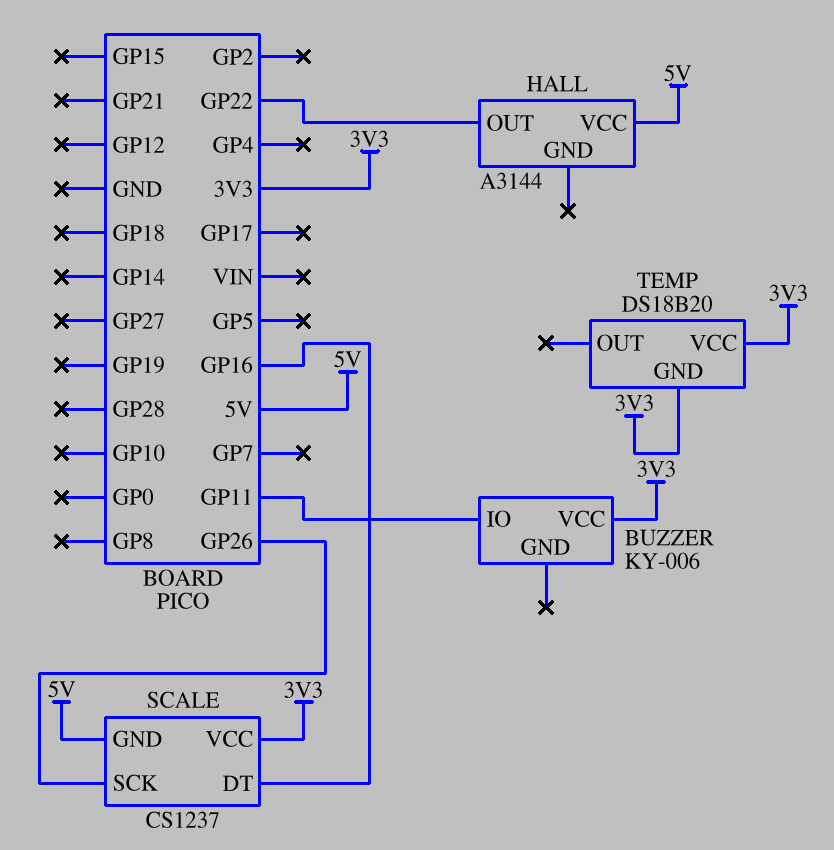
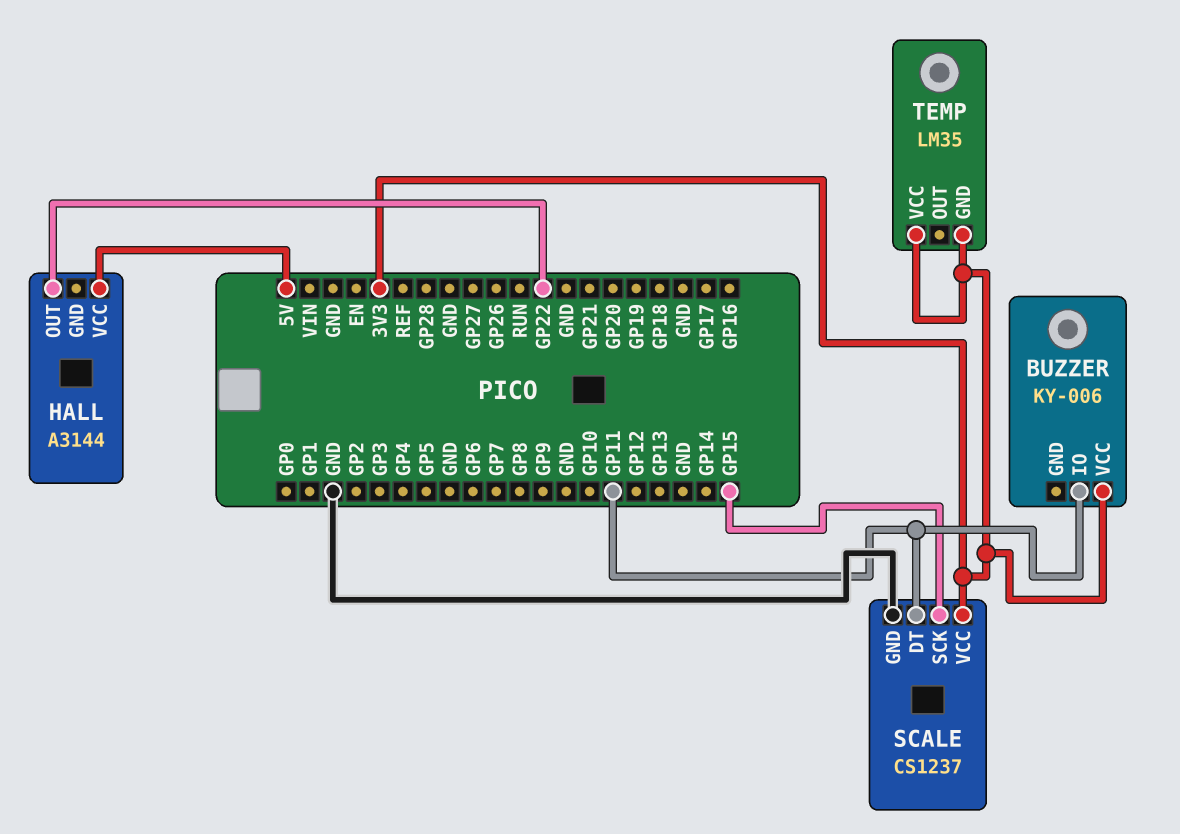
SCALE pin DT: GP16 -> GP11
SCALE pin GND: 5V -> GND
SCALE pin SCK: GP26 -> GP15
TEMP: DS18B20 -> LM35

